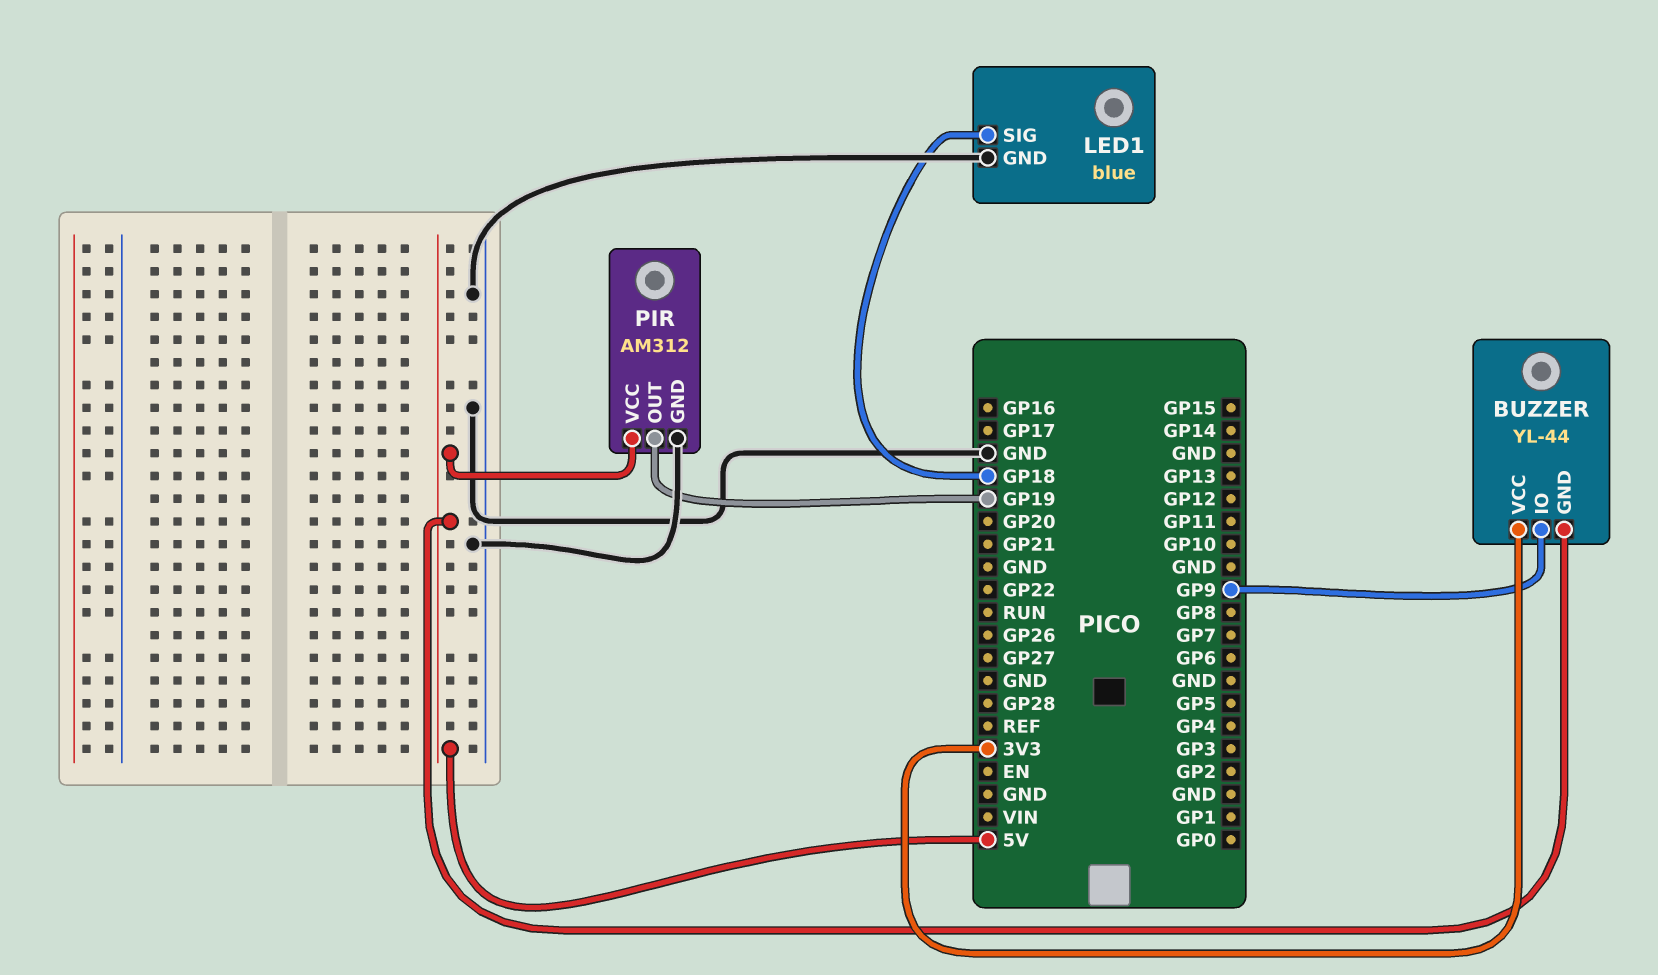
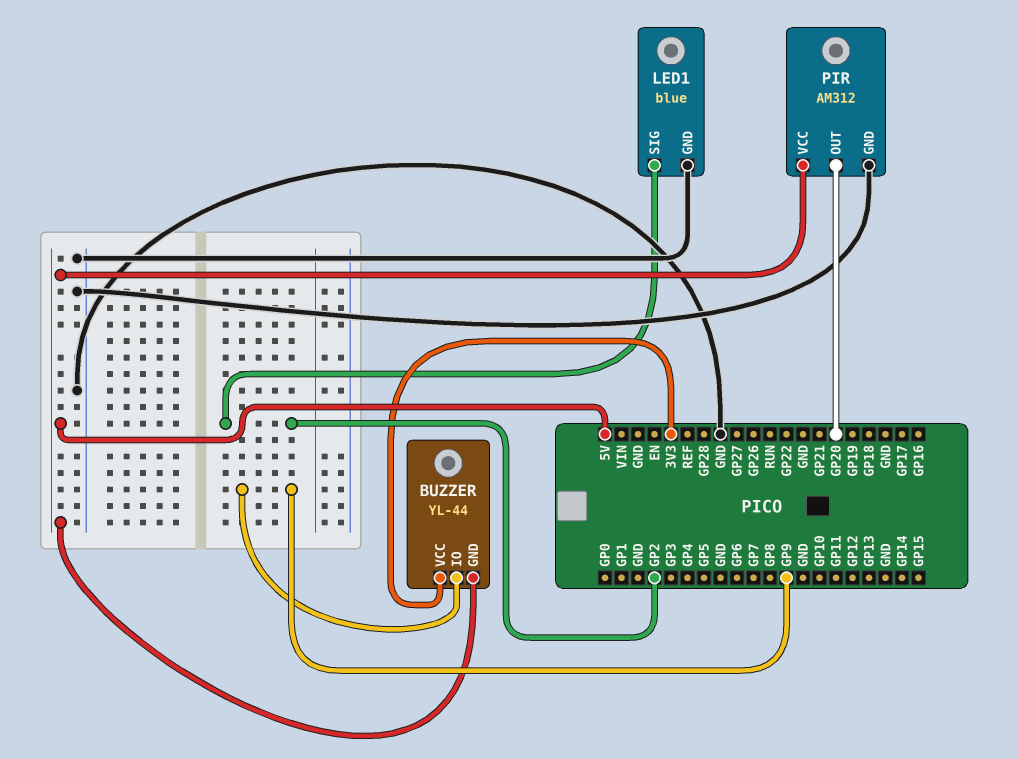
LED1 pin SIG: GP18 -> GP2
PIR pin OUT: GP19 -> GP20

